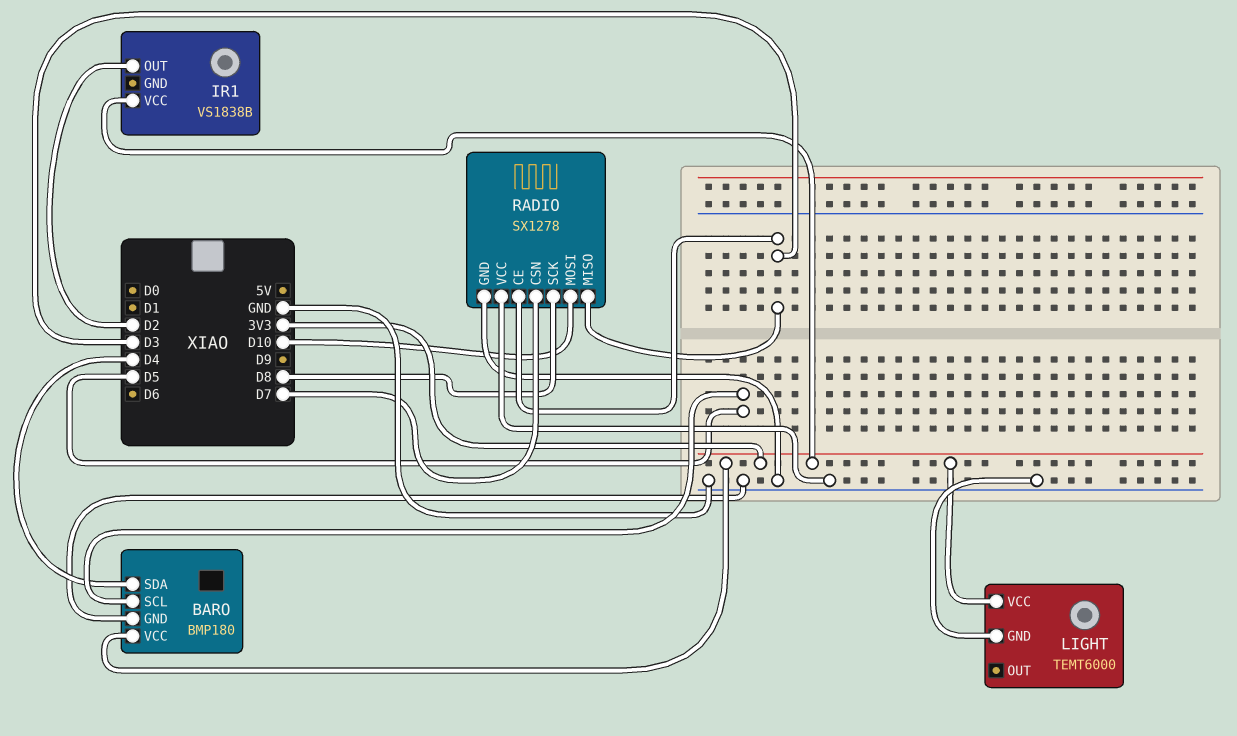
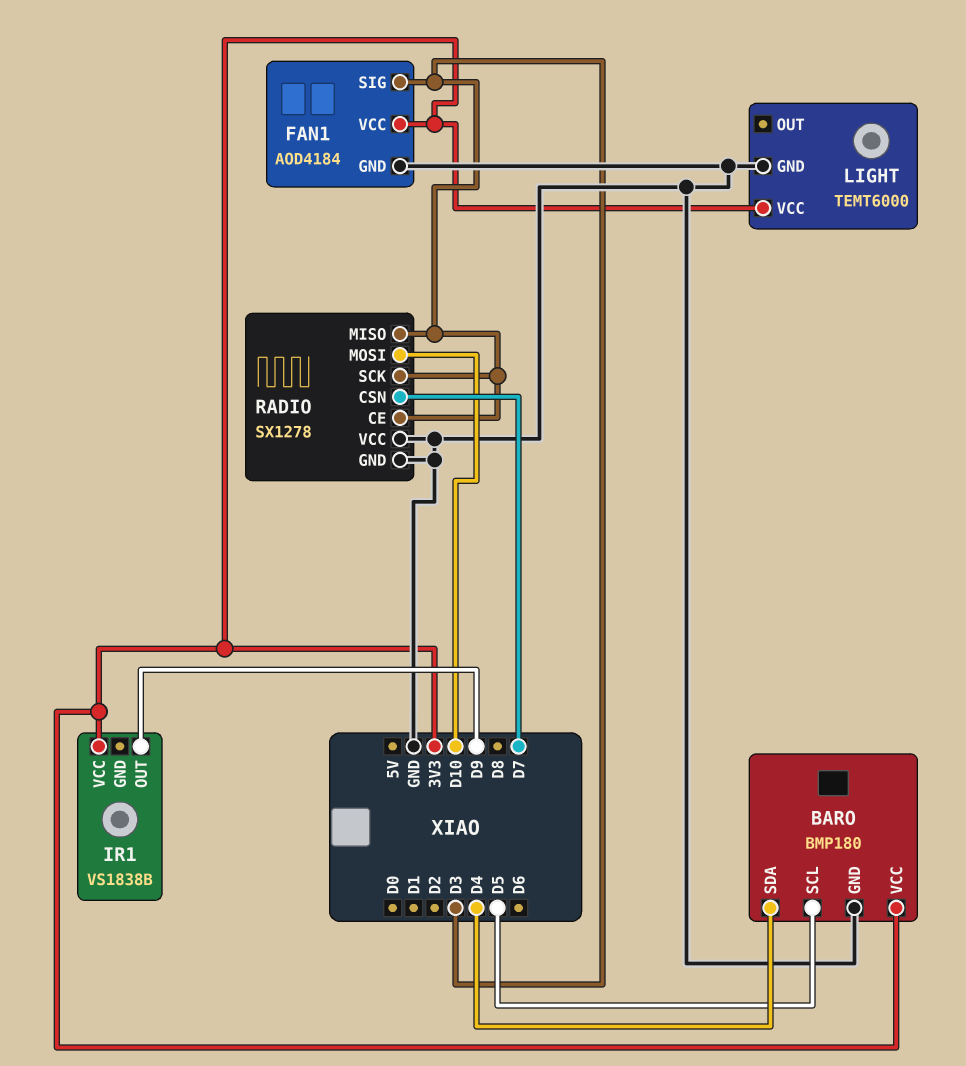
FAN1: none -> AOD4184
FAN1 pin GND: none -> GND
FAN1 pin SIG: none -> D3
FAN1 pin VCC: none -> 3V3
IR1 pin OUT: D2 -> D9
RADIO pin SCK: D8 -> D3

